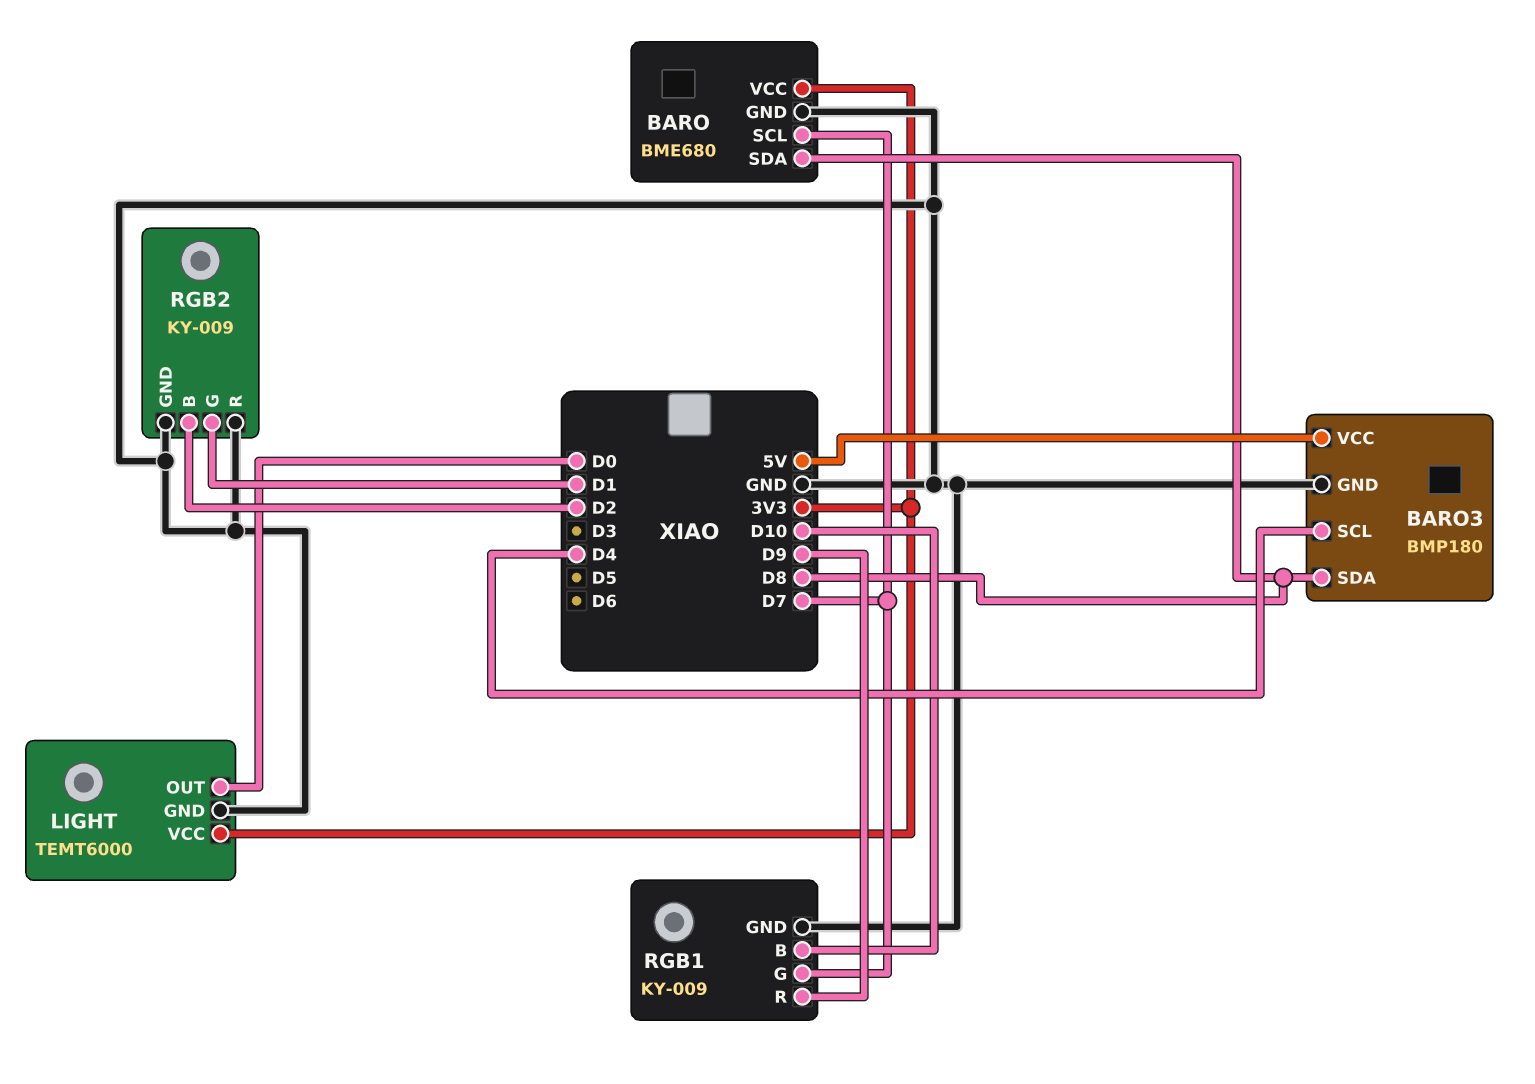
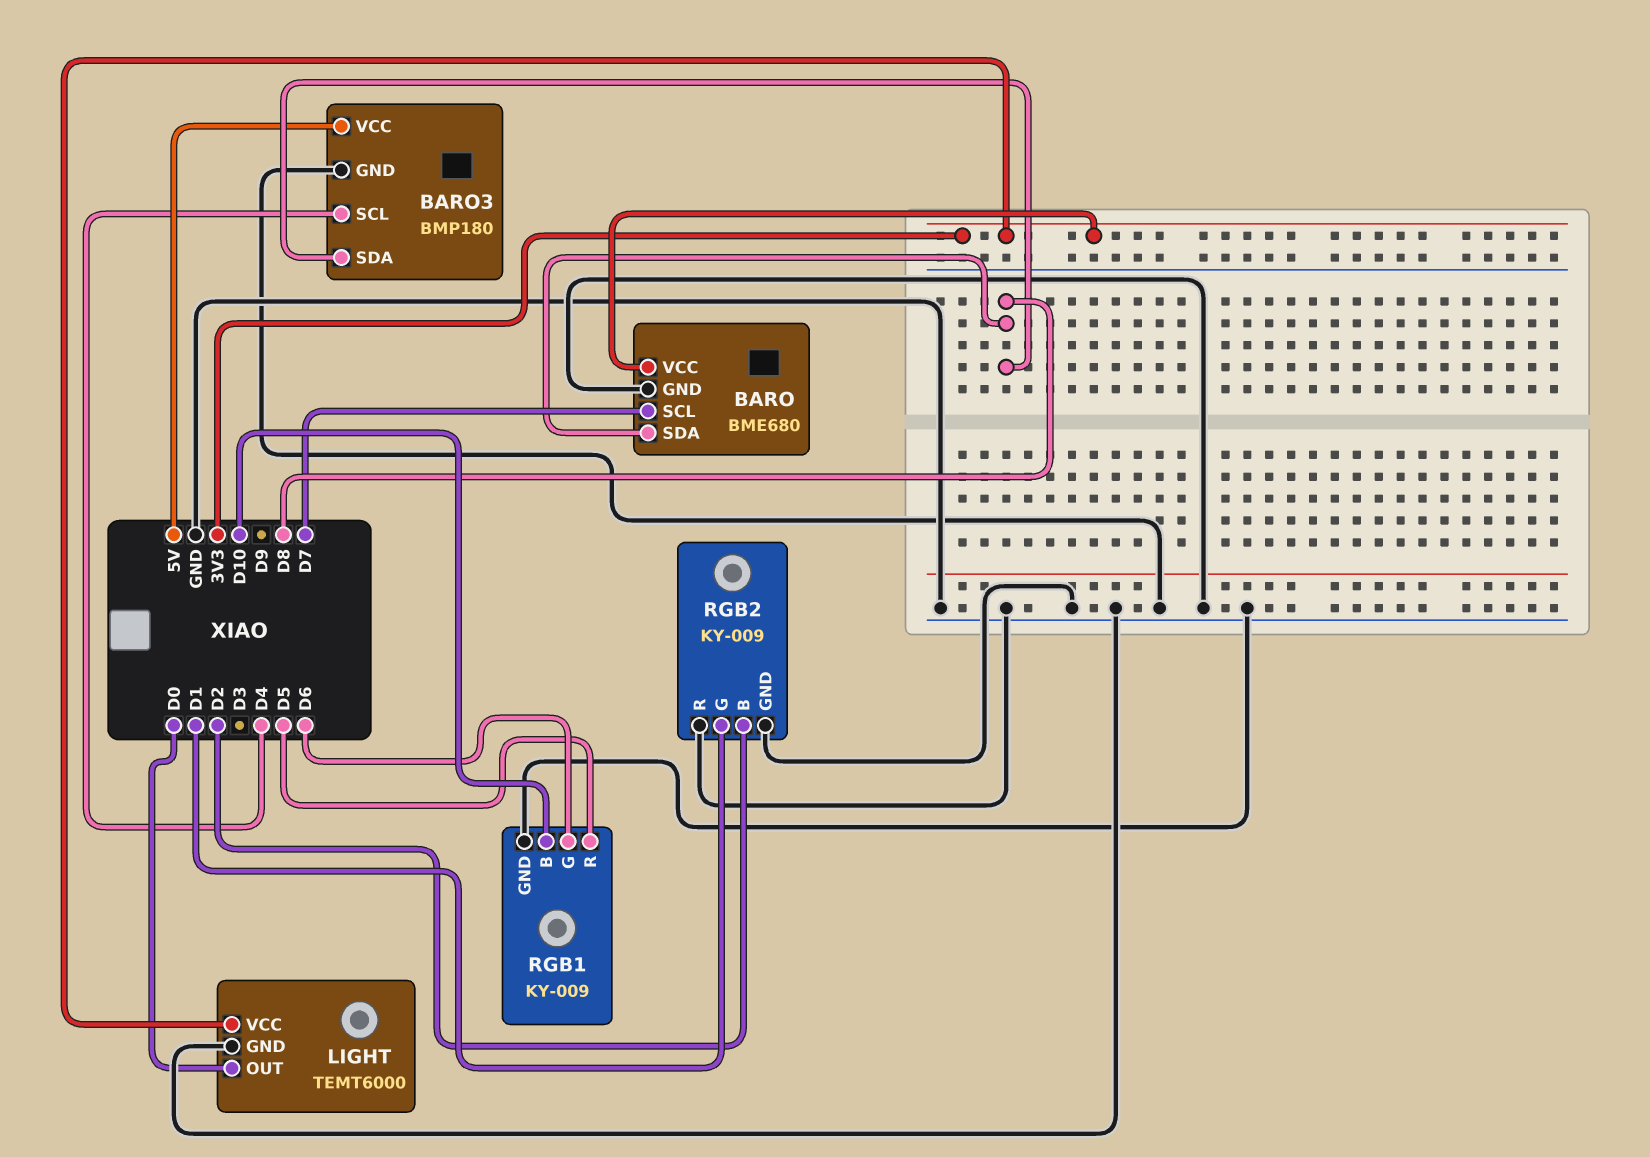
RGB1 pin G: D7 -> D6
RGB1 pin R: D9 -> D5

